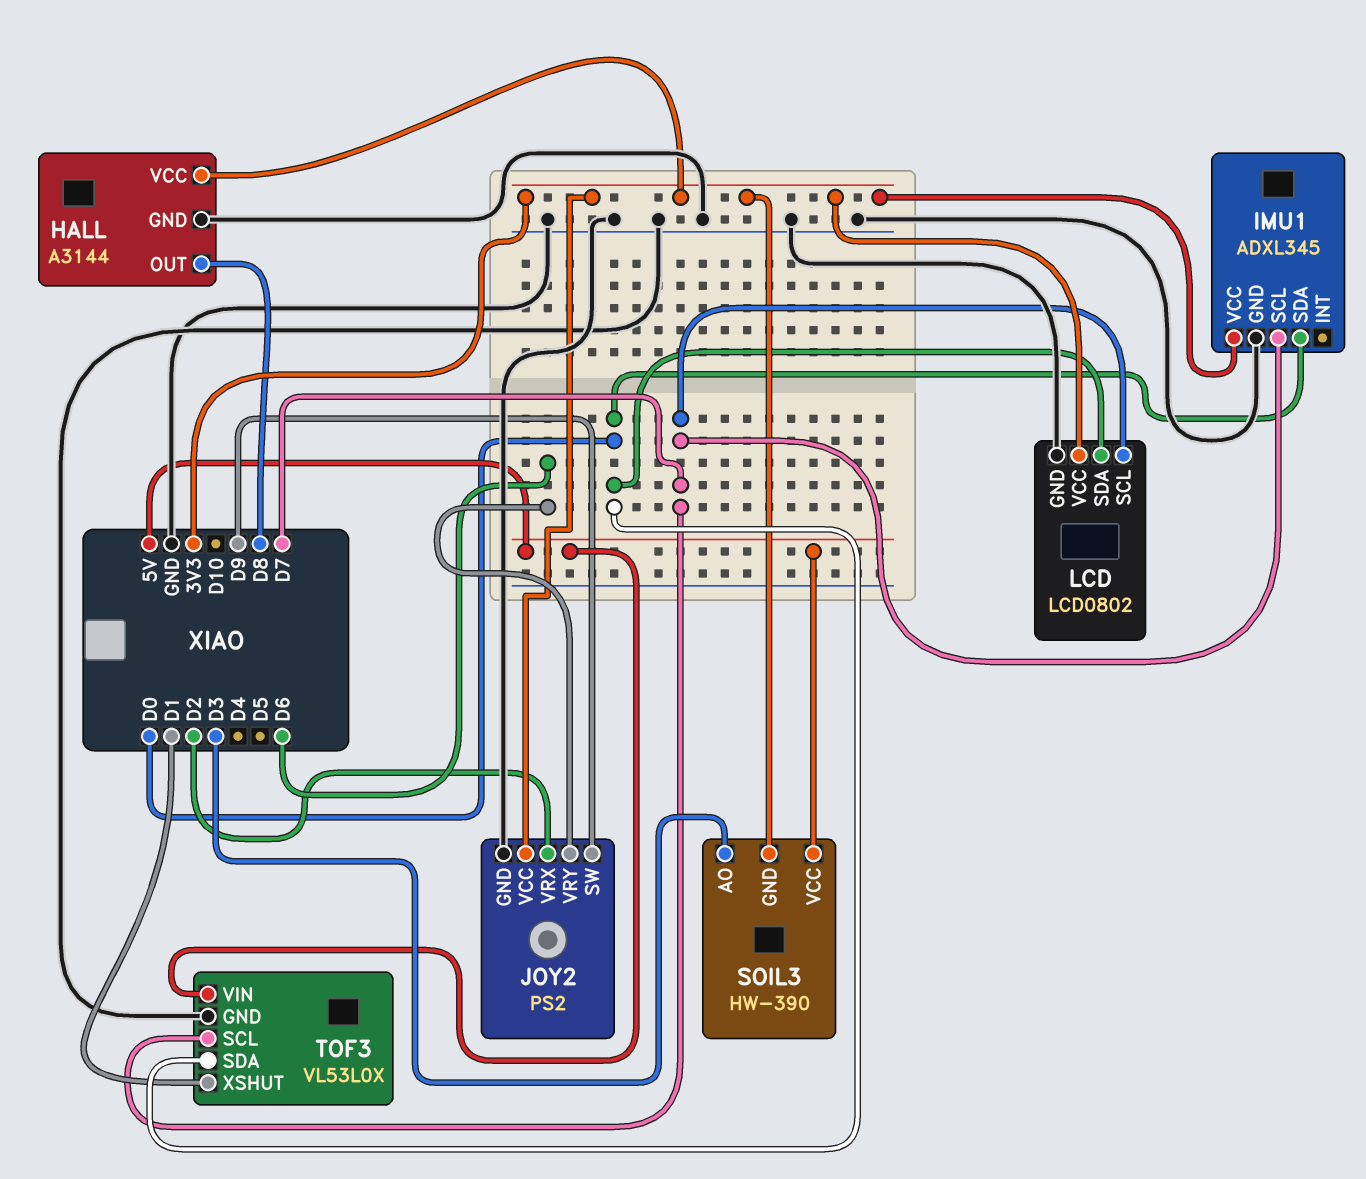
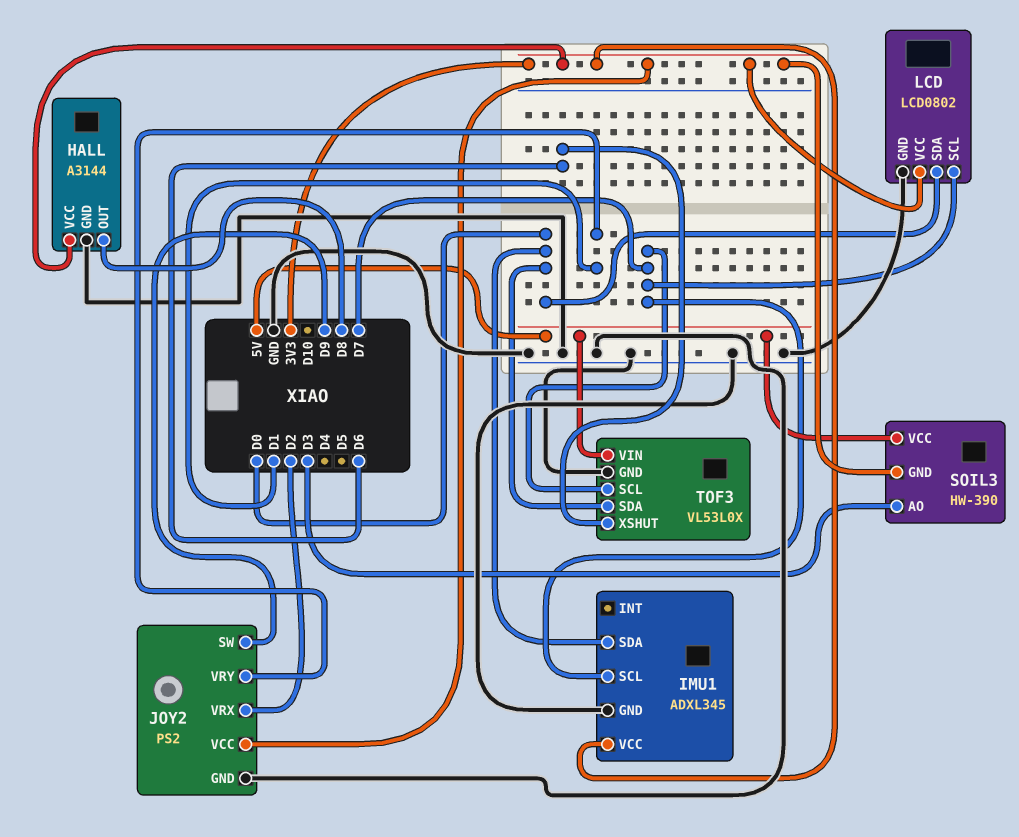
JOY2 pin VRY: D6 -> D1
TOF3 pin XSHUT: D1 -> D6

